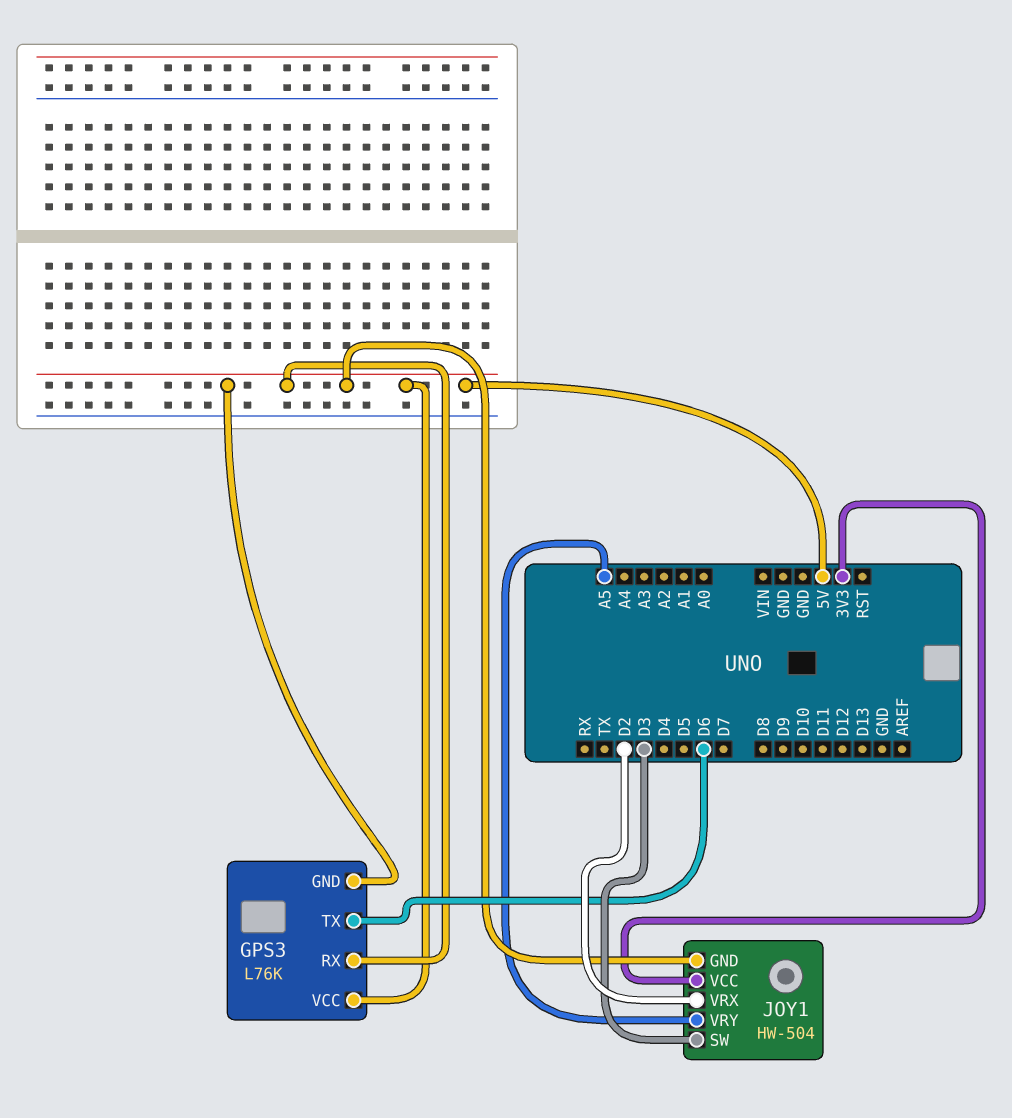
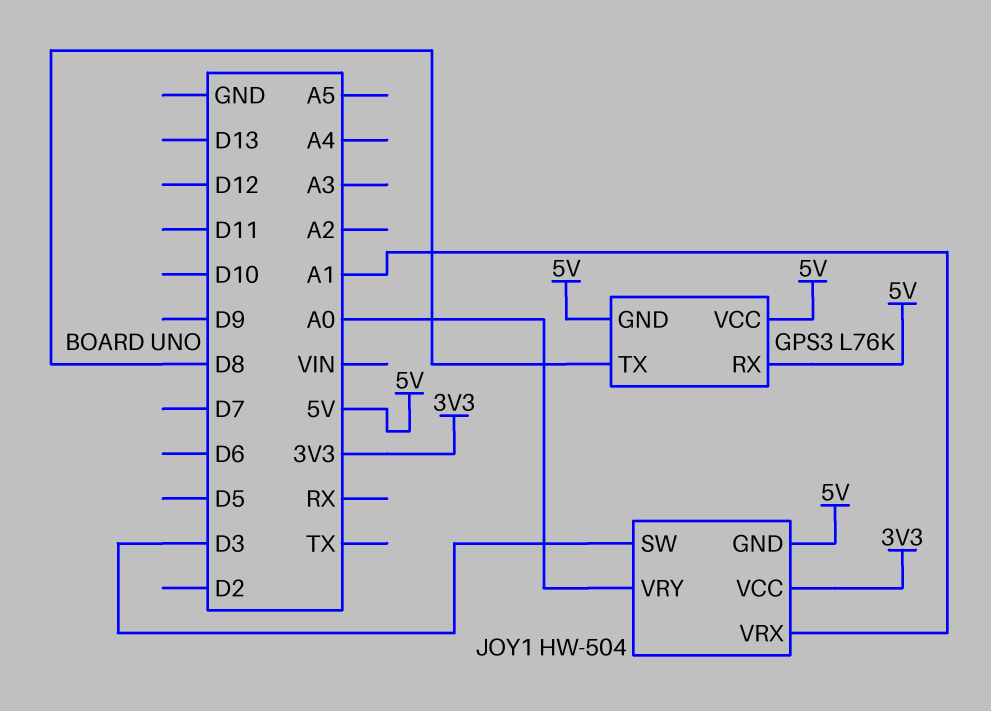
GPS3 pin TX: D6 -> D8
JOY1 pin VRX: D2 -> A1
JOY1 pin VRY: A5 -> A0

